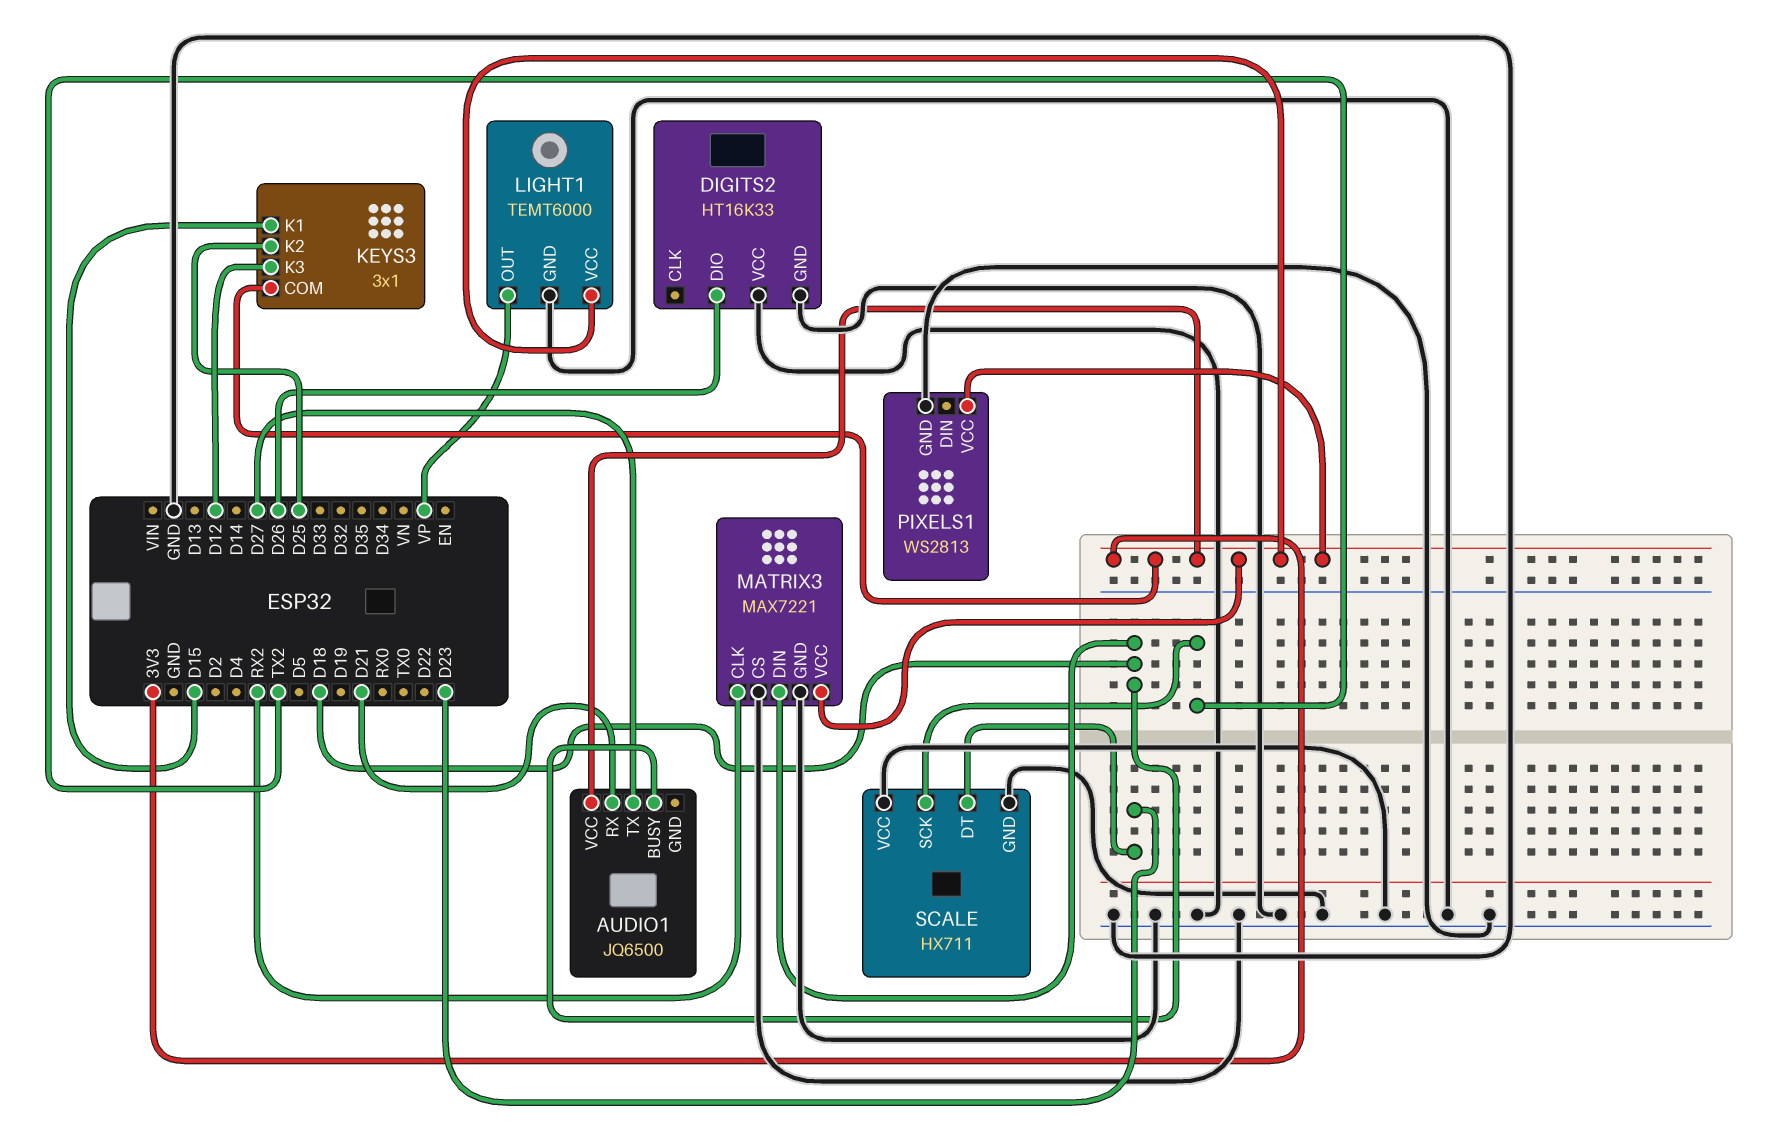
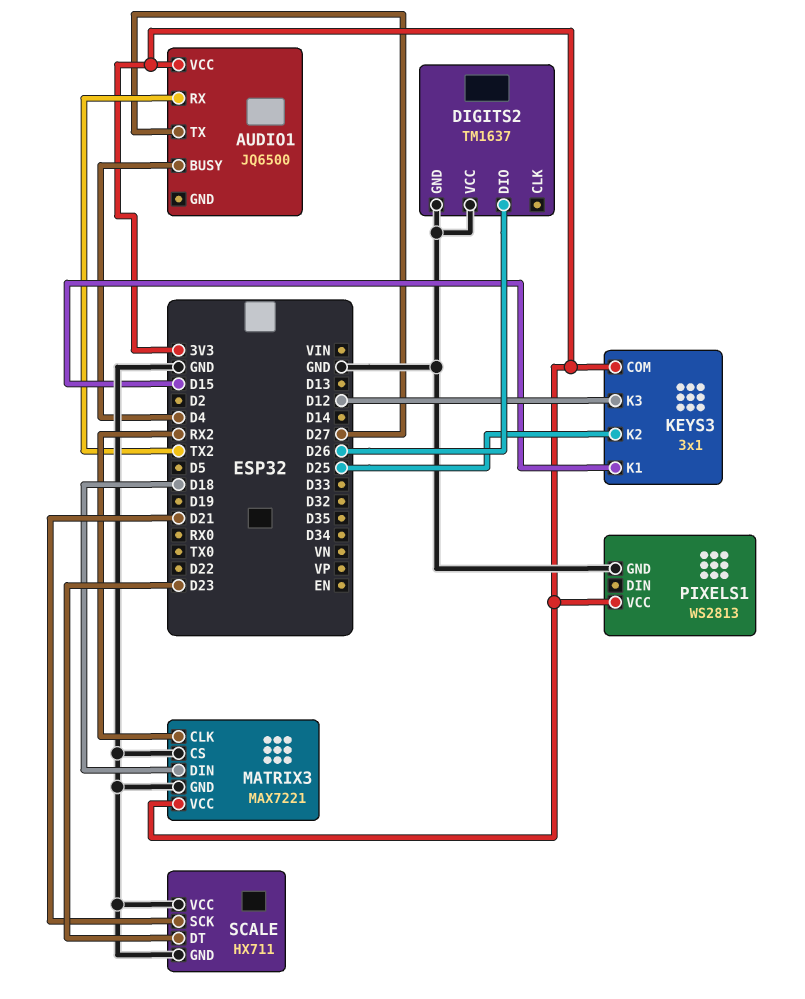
AUDIO1 pin BUSY: D18 -> D4
AUDIO1 pin RX: D21 -> TX2
DIGITS2: HT16K33 -> TM1637
LIGHT1: TEMT6000 -> none
LIGHT1 pin GND: GND -> none
LIGHT1 pin OUT: VP -> none
LIGHT1 pin VCC: 3V3 -> none
SCALE pin SCK: TX2 -> D21

